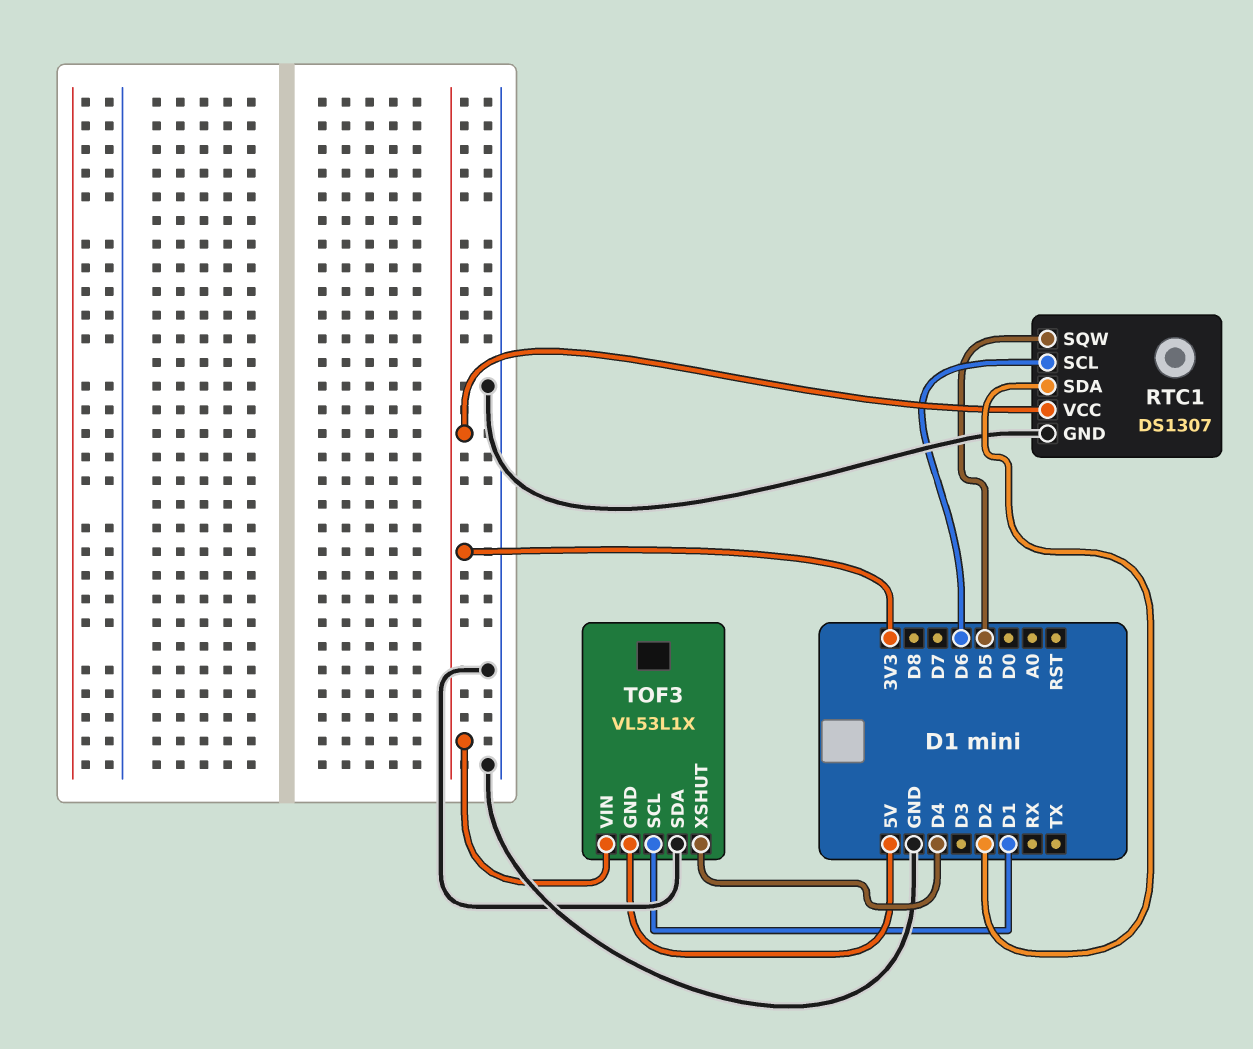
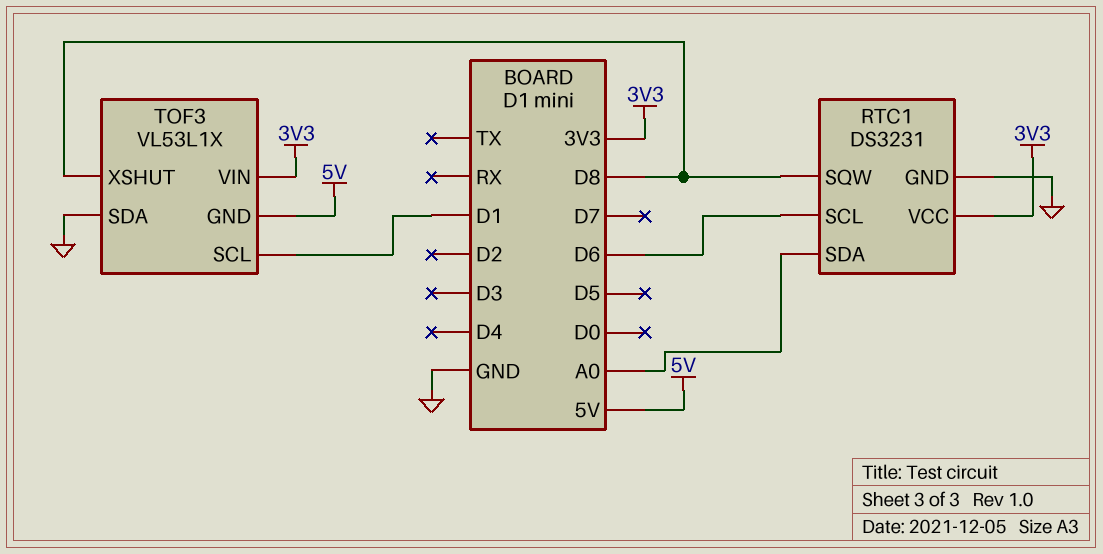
RTC1: DS1307 -> DS3231
RTC1 pin SDA: D2 -> A0
RTC1 pin SQW: D5 -> D8
TOF3 pin XSHUT: D4 -> D8

